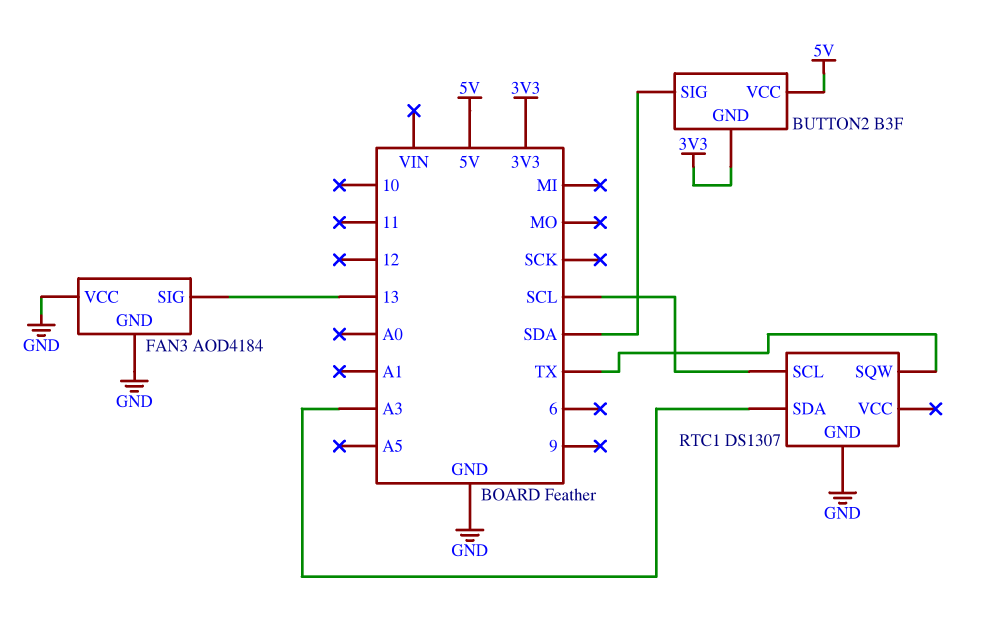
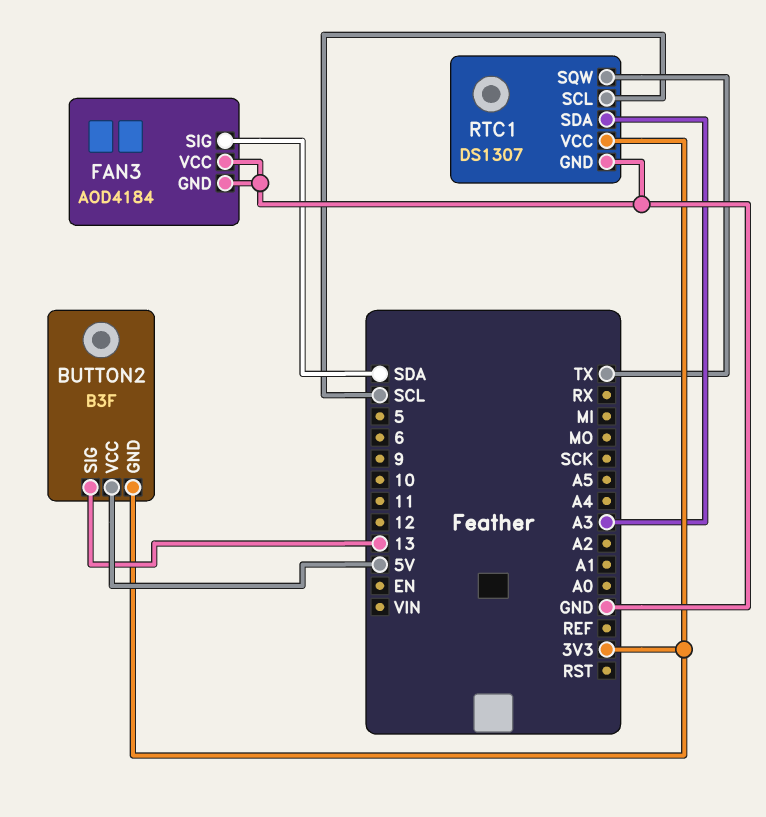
BUTTON2 pin SIG: SDA -> 13
FAN3 pin SIG: 13 -> SDA
RTC1 pin VCC: none -> 3V3

